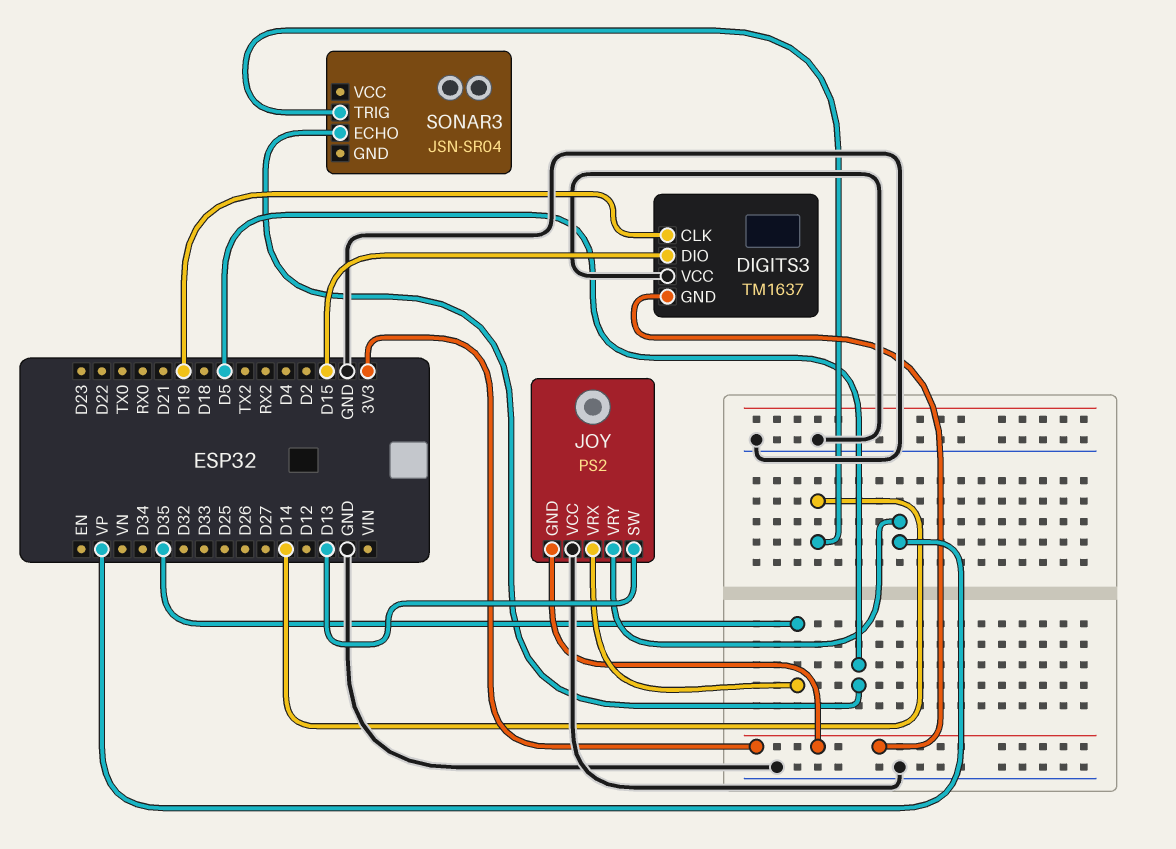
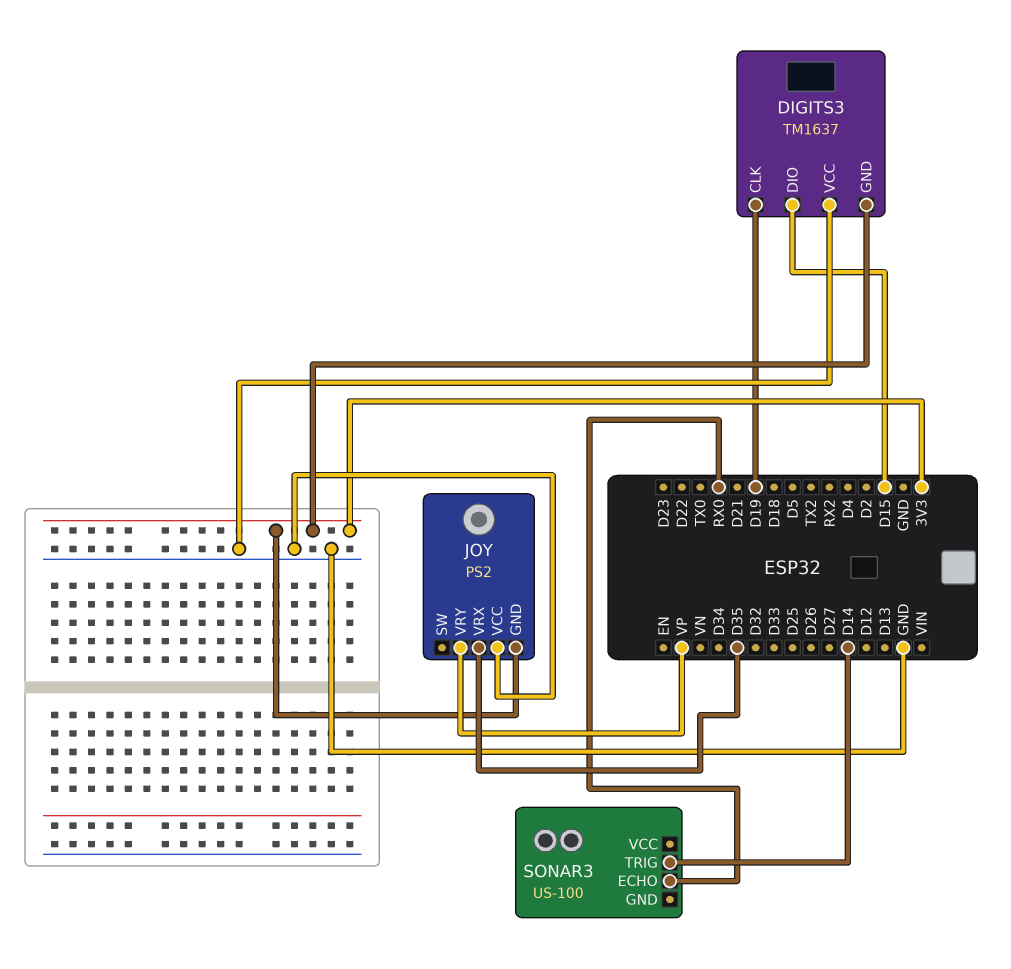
JOY pin SW: D13 -> none
SONAR3: JSN-SR04 -> US-100
SONAR3 pin ECHO: D5 -> RX0

